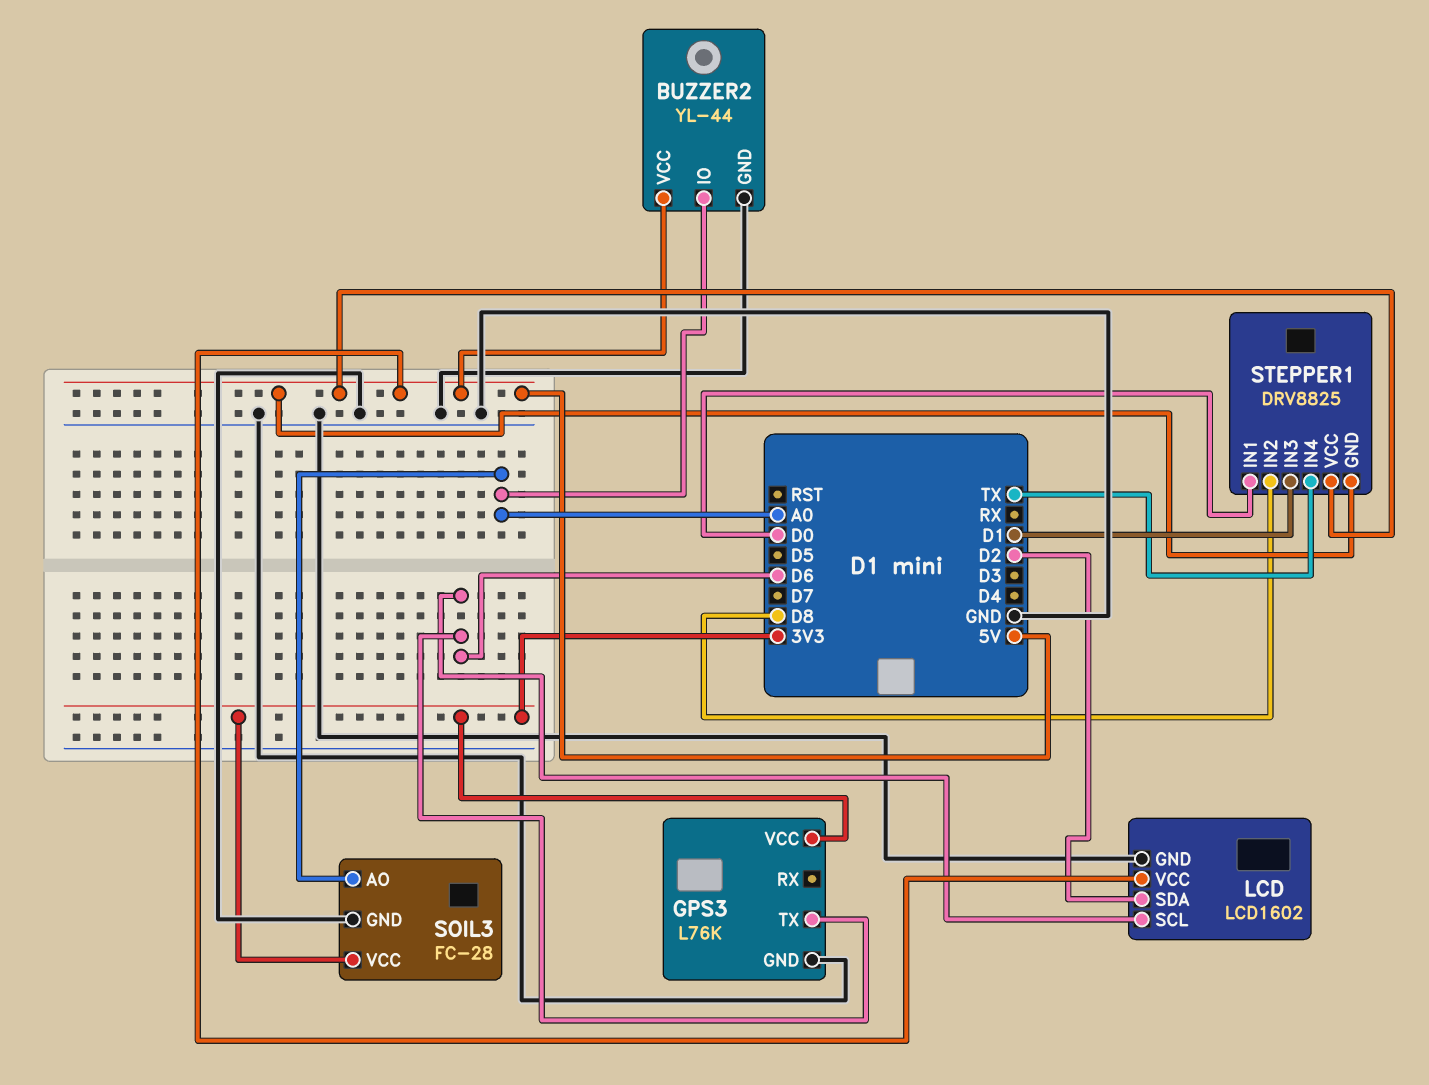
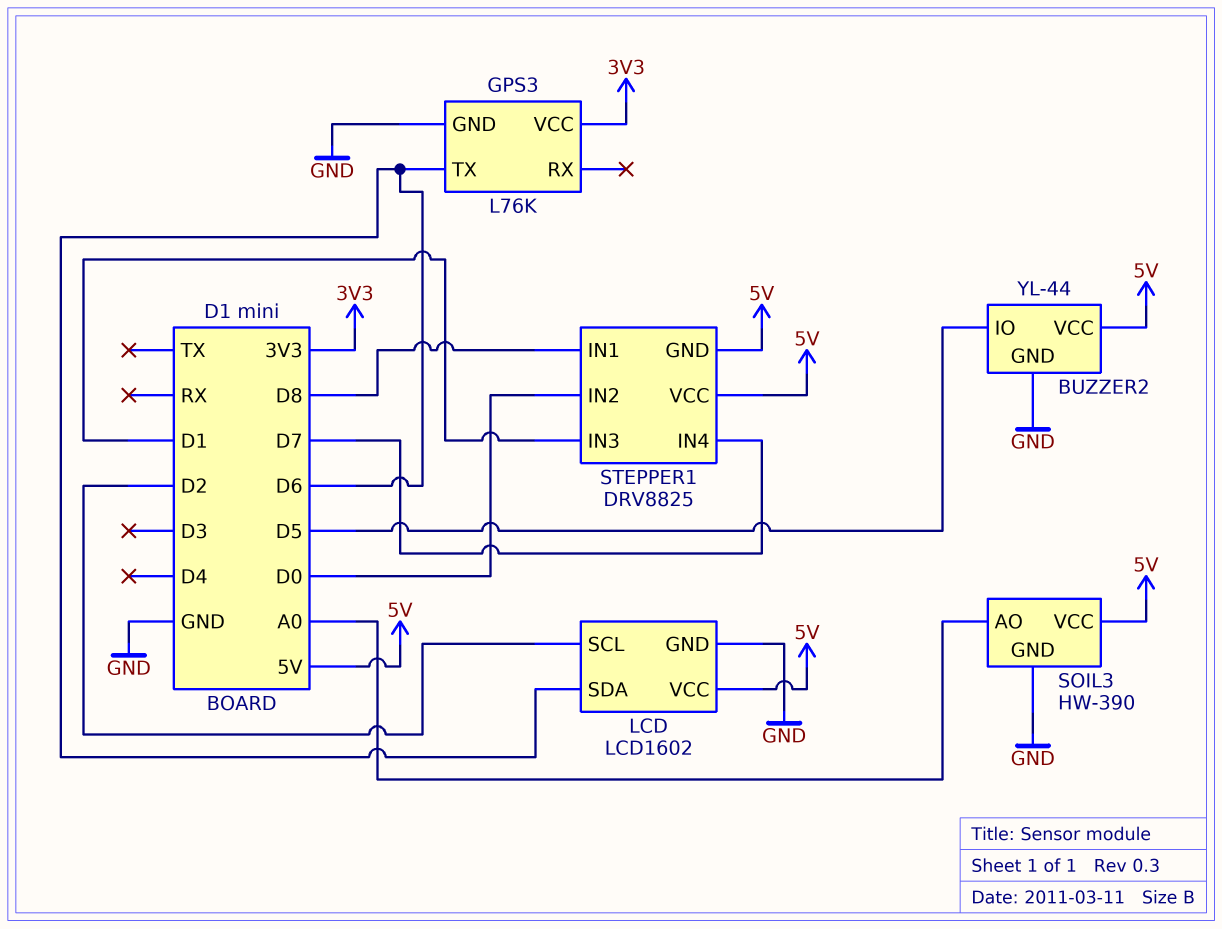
BUZZER2 pin IO: A0 -> D5
LCD pin SCL: D6 -> D2
LCD pin SDA: D2 -> D6
SOIL3: FC-28 -> HW-390
SOIL3 pin VCC: 3V3 -> 5V
STEPPER1 pin IN1: D0 -> D8
STEPPER1 pin IN2: D8 -> D0
STEPPER1 pin IN4: TX -> D7

